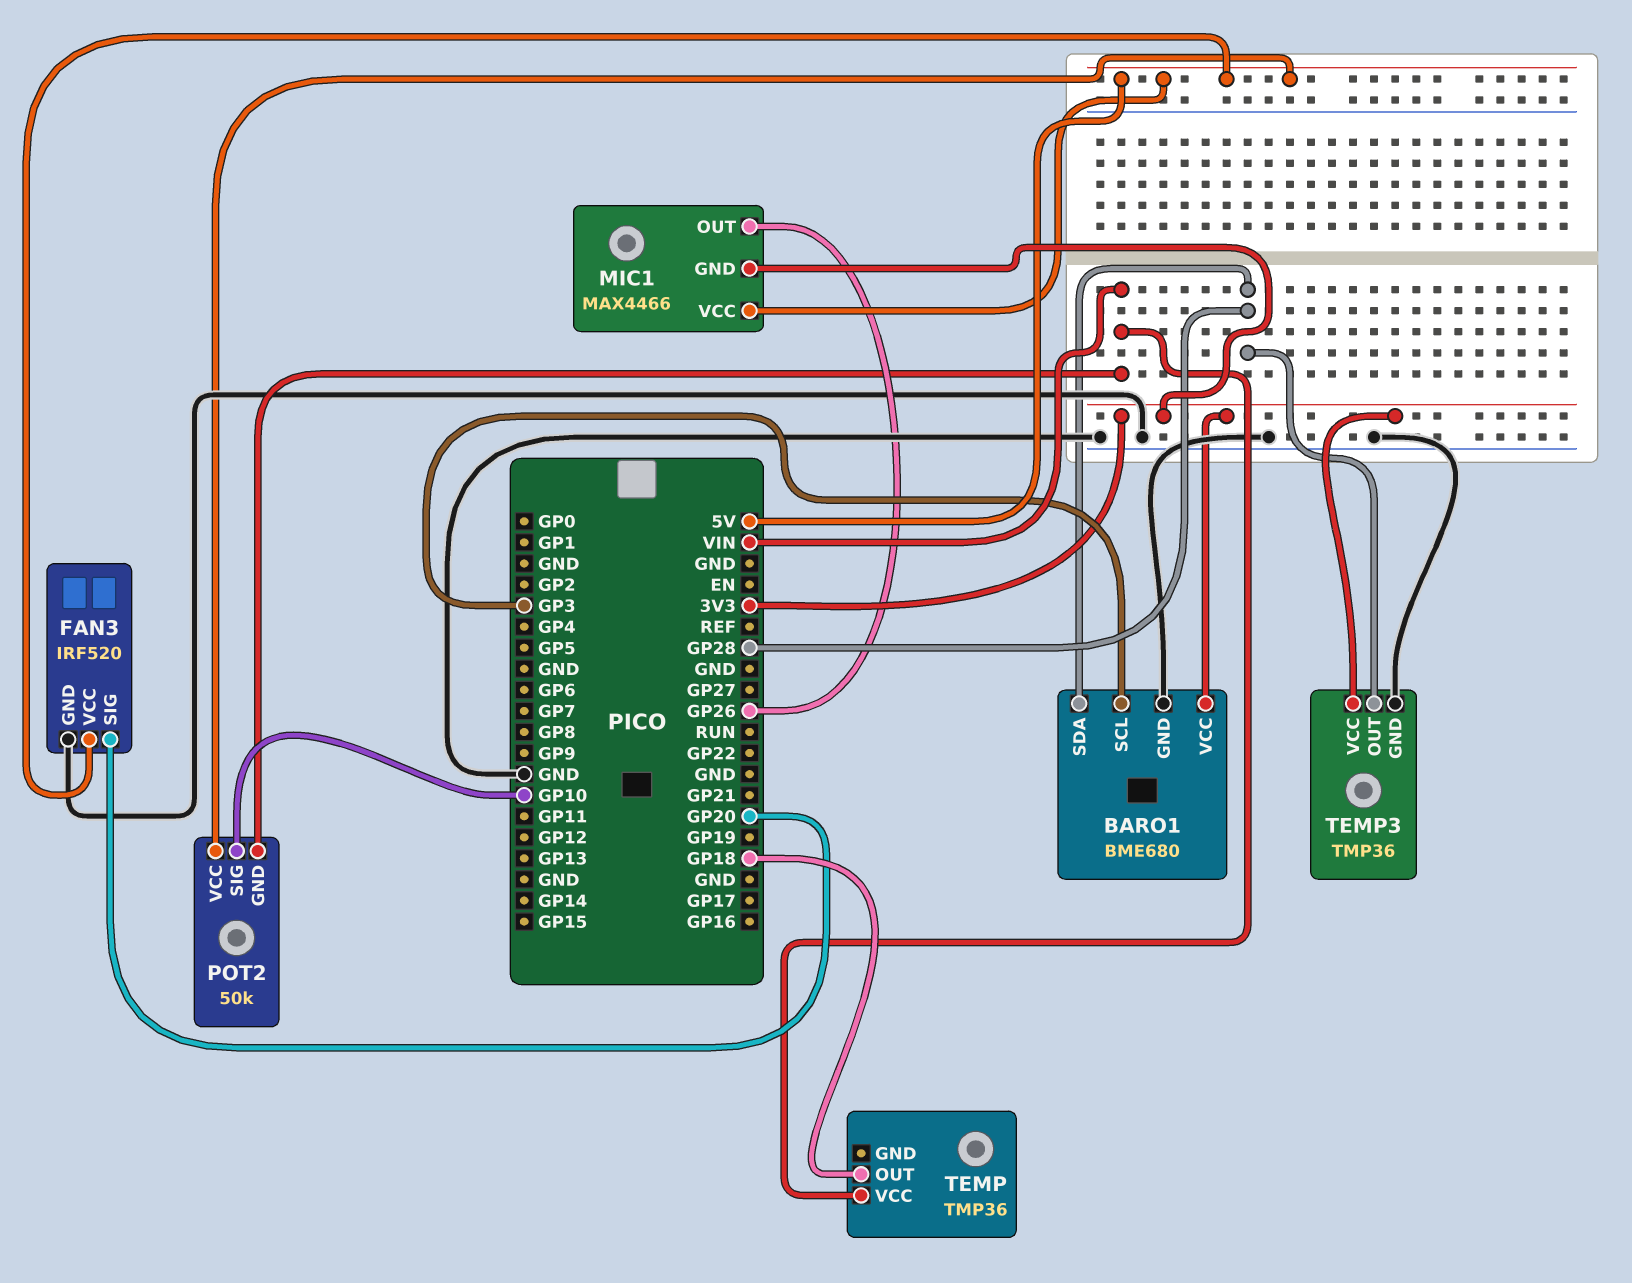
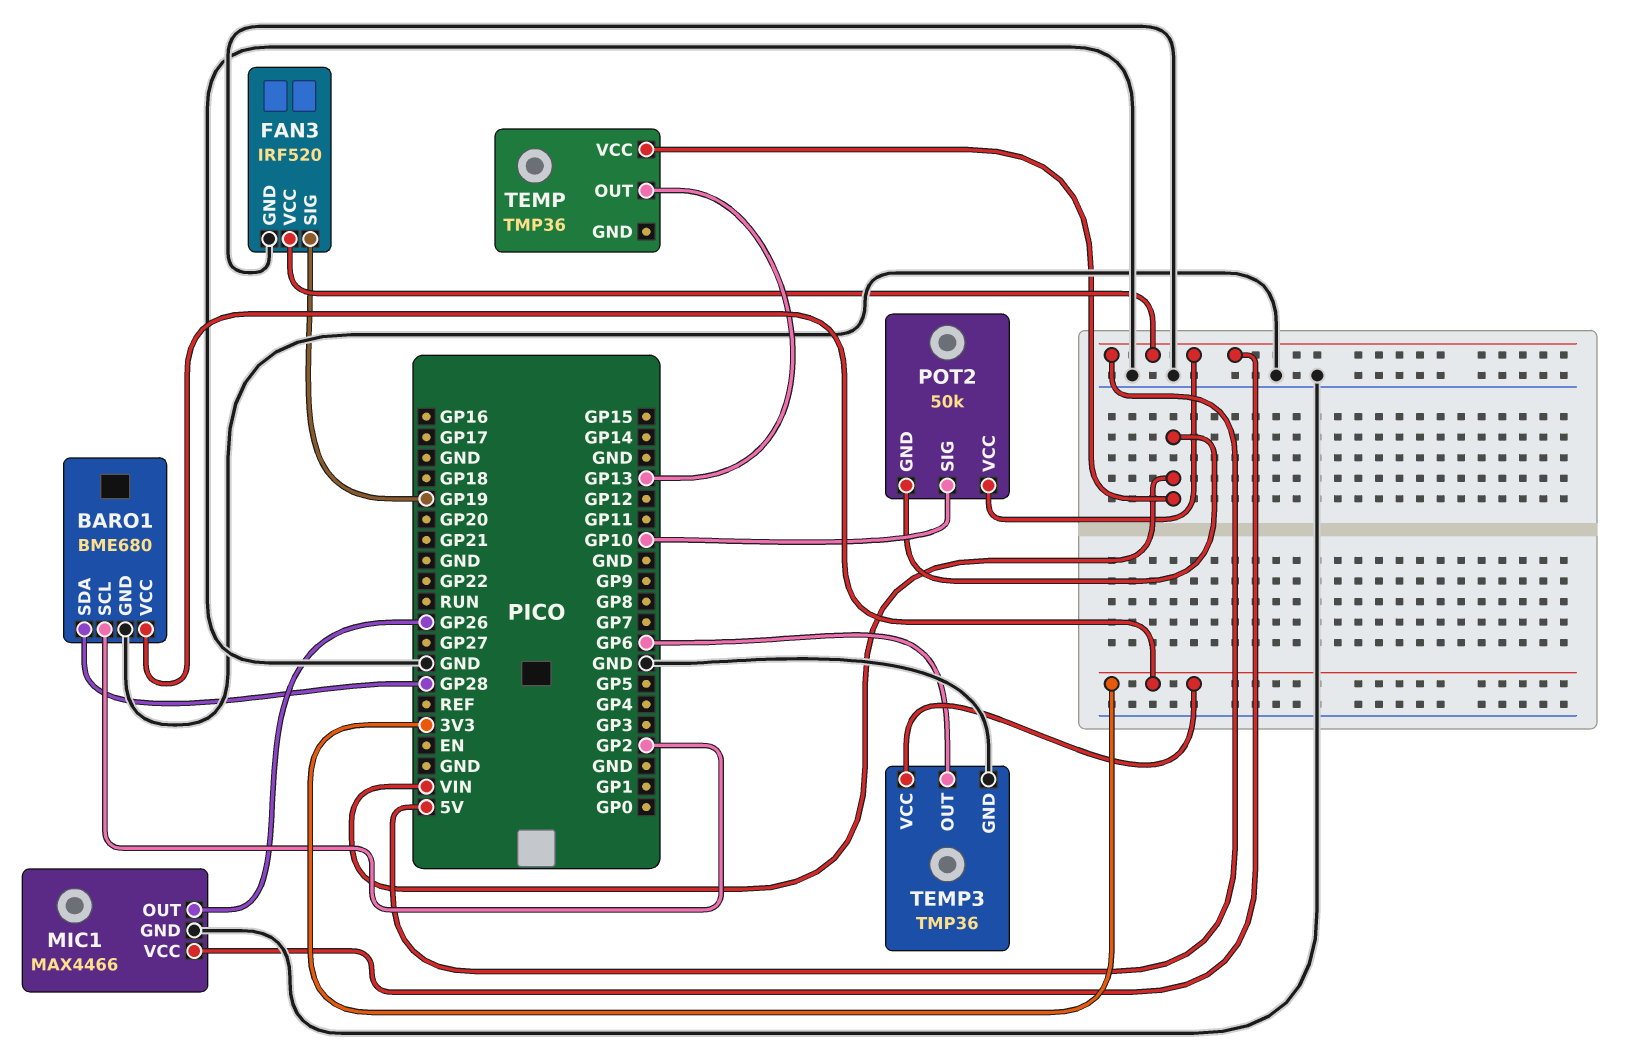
BARO1 pin SCL: GP3 -> GP2
FAN3 pin SIG: GP20 -> GP19
MIC1 pin GND: 3V3 -> GND
TEMP pin OUT: GP18 -> GP13
TEMP3 pin OUT: GP28 -> GP6

